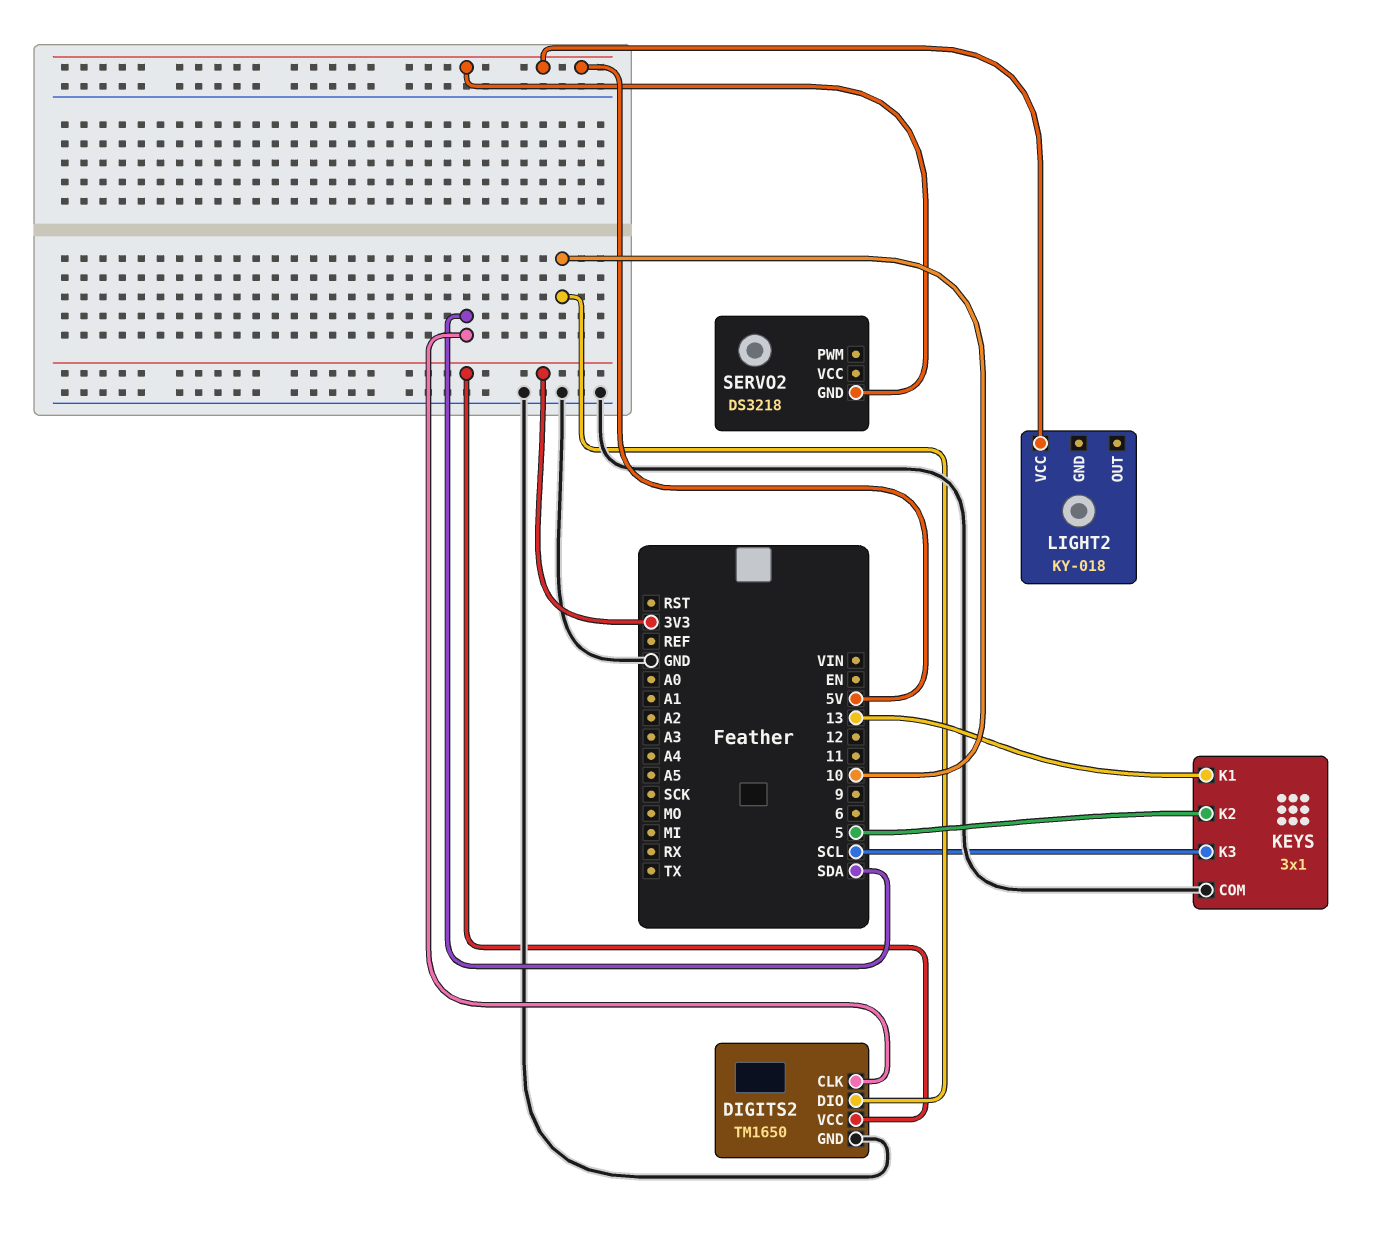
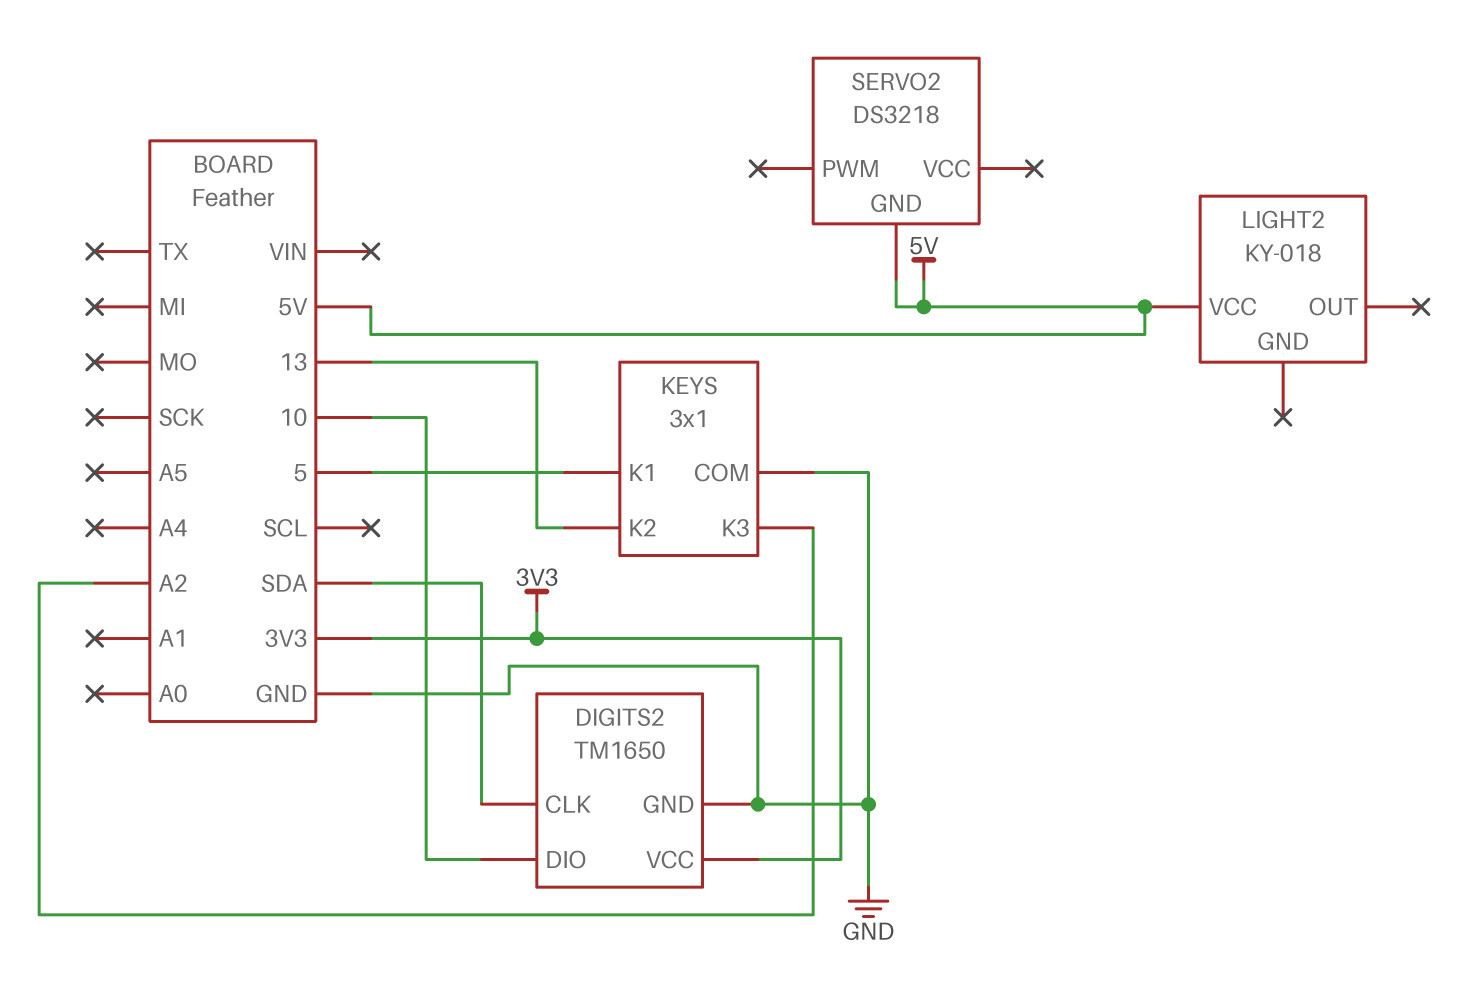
KEYS pin K1: 13 -> 5
KEYS pin K2: 5 -> 13
KEYS pin K3: SCL -> A2

